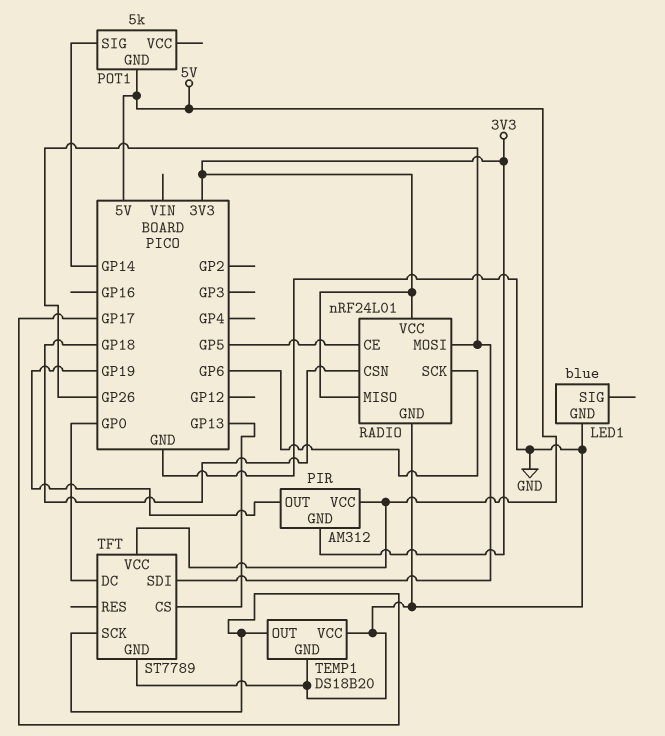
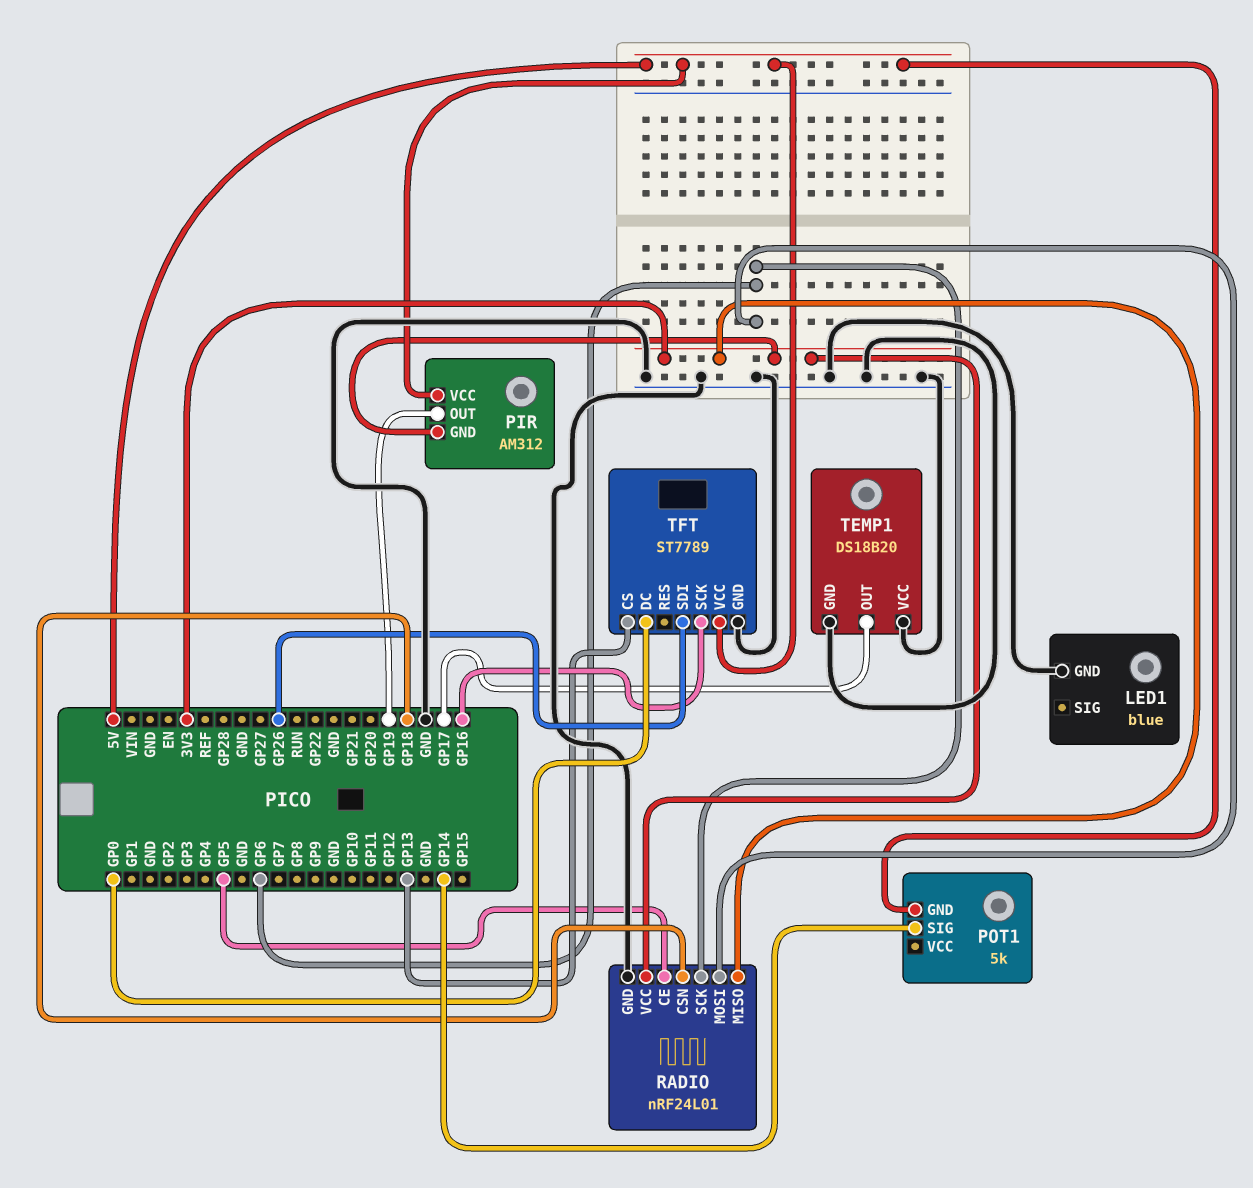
RADIO pin MOSI: GP26 -> GP6
TFT pin SCK: GP17 -> GP16

